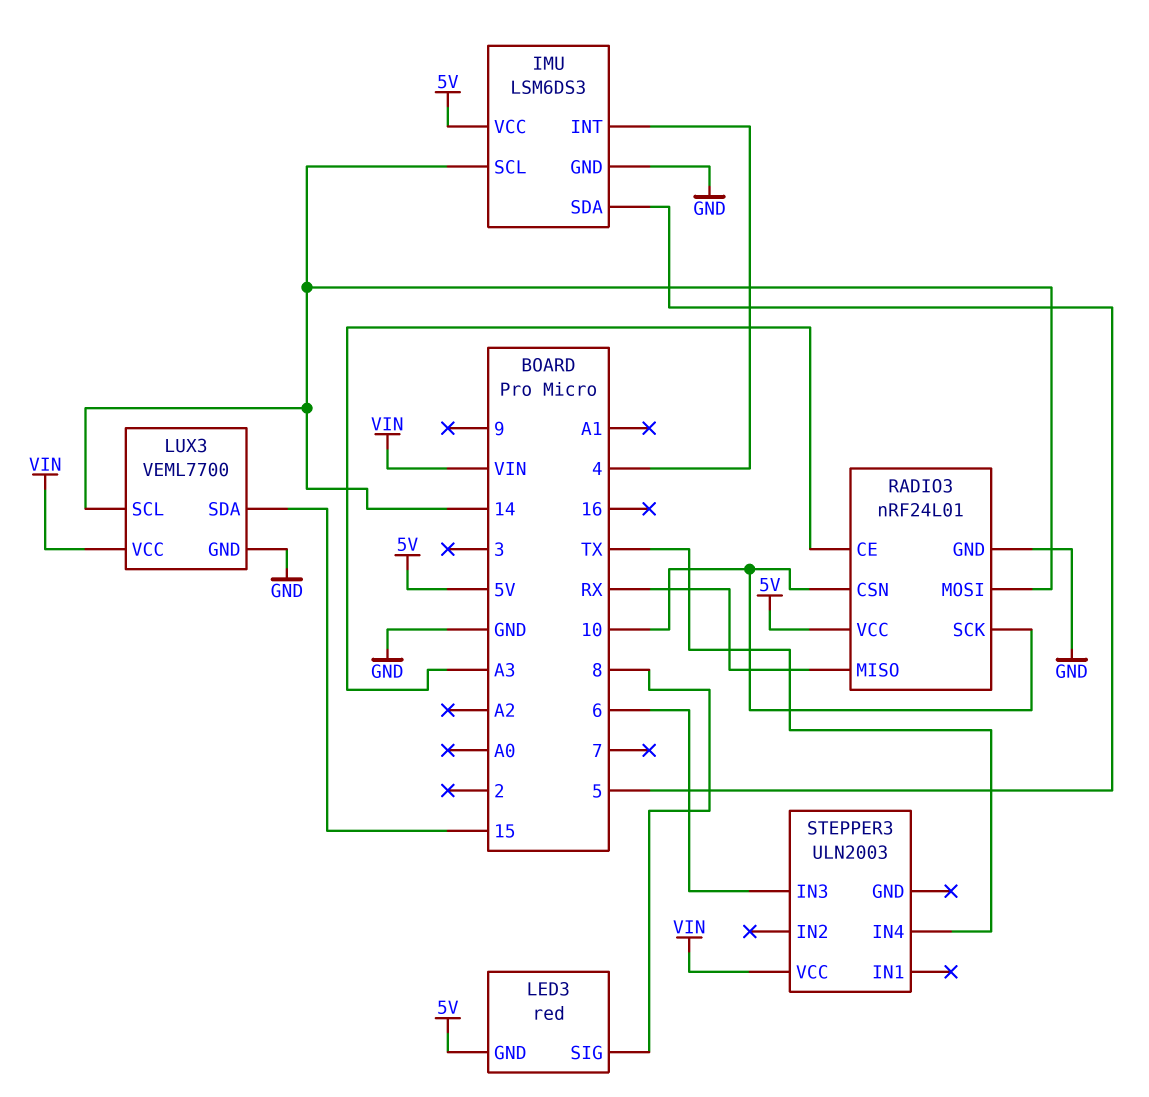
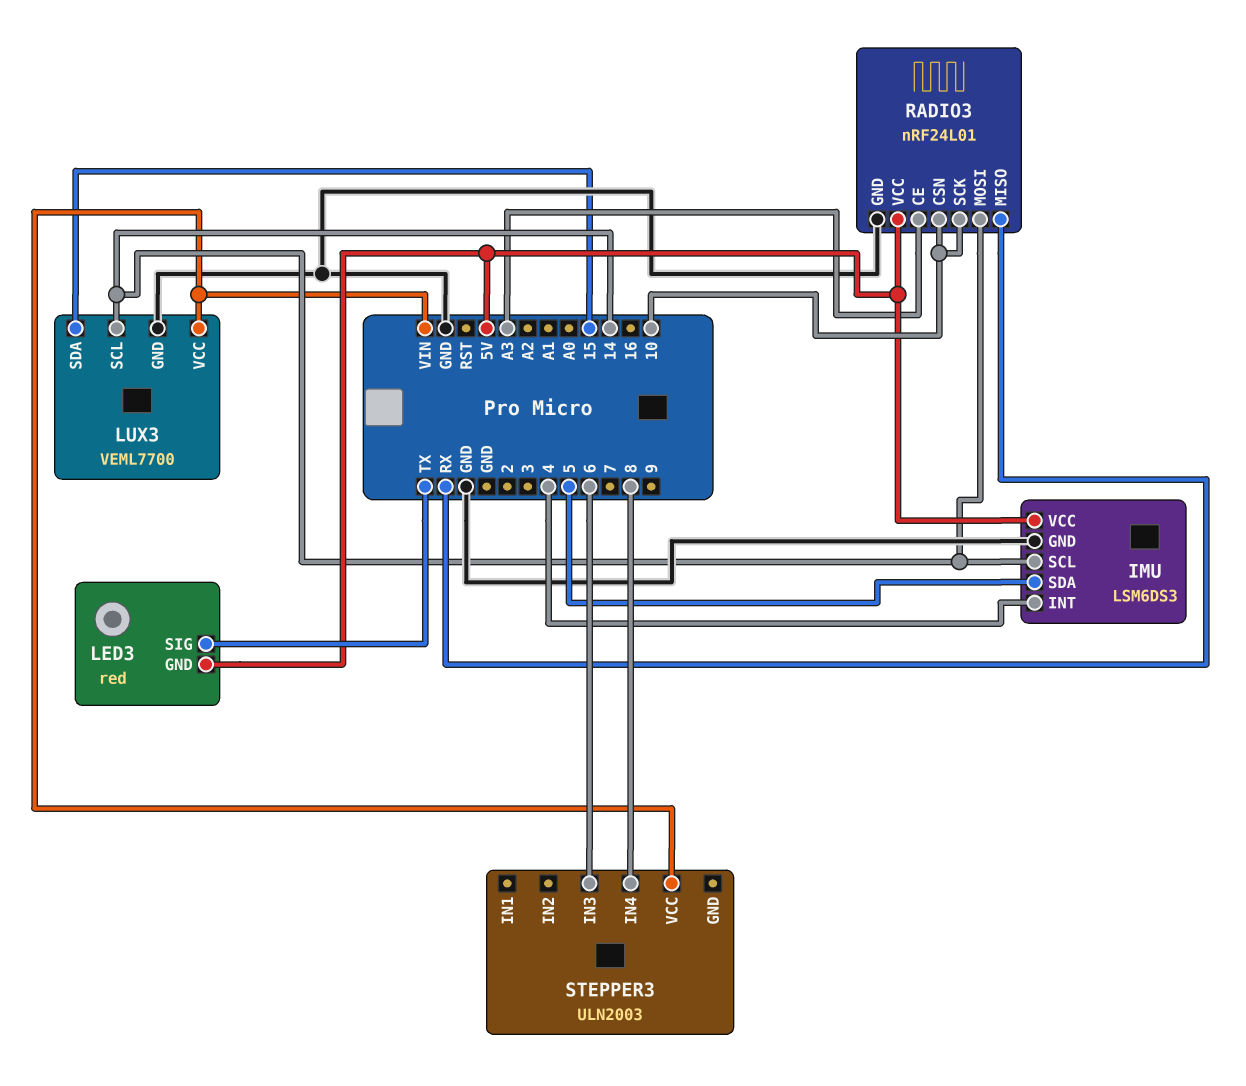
LED3 pin SIG: 8 -> TX
STEPPER3 pin IN4: TX -> 8

